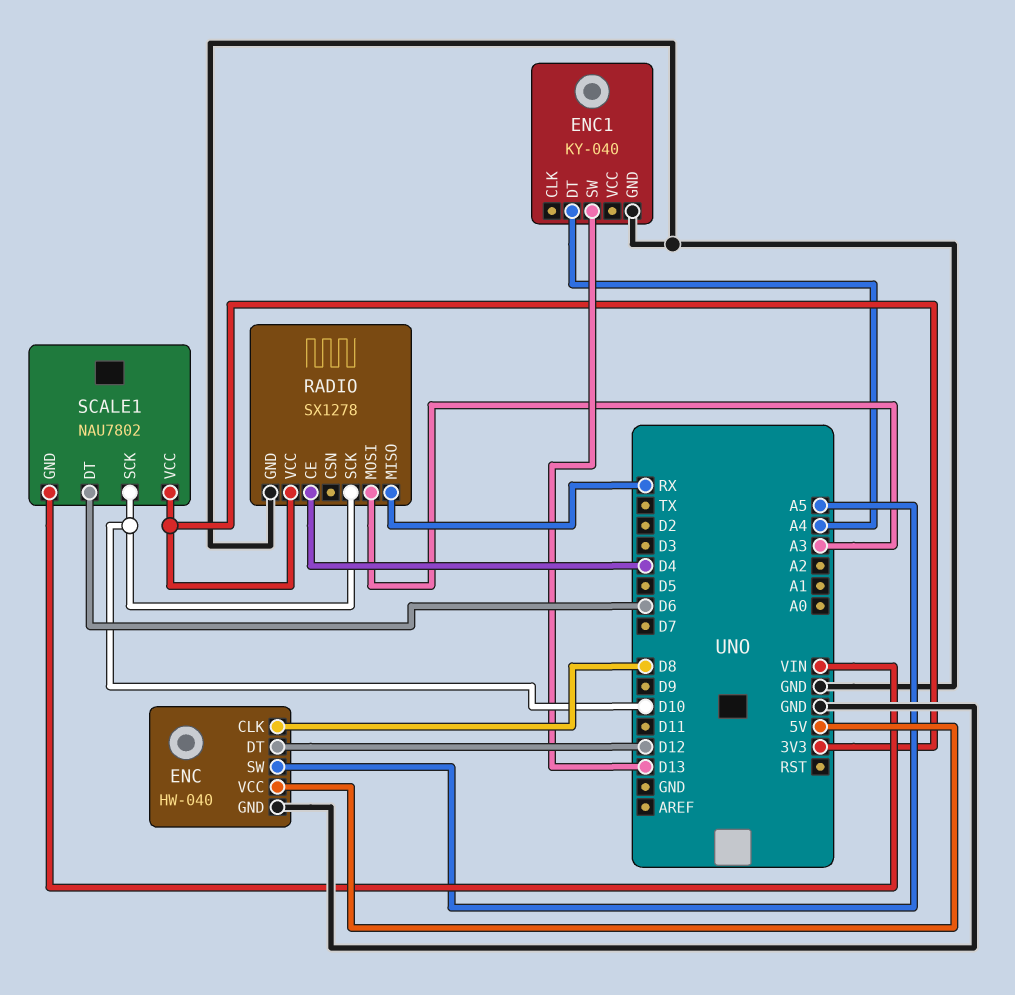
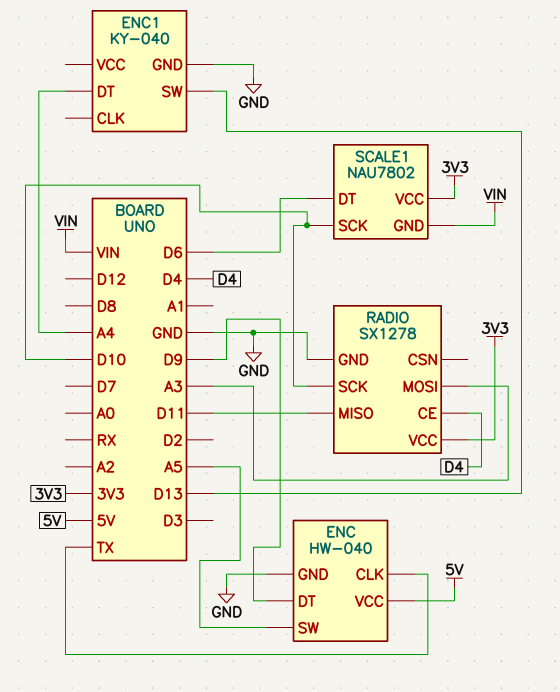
ENC pin CLK: D8 -> TX
ENC pin DT: D12 -> D9
RADIO pin MISO: RX -> D11

